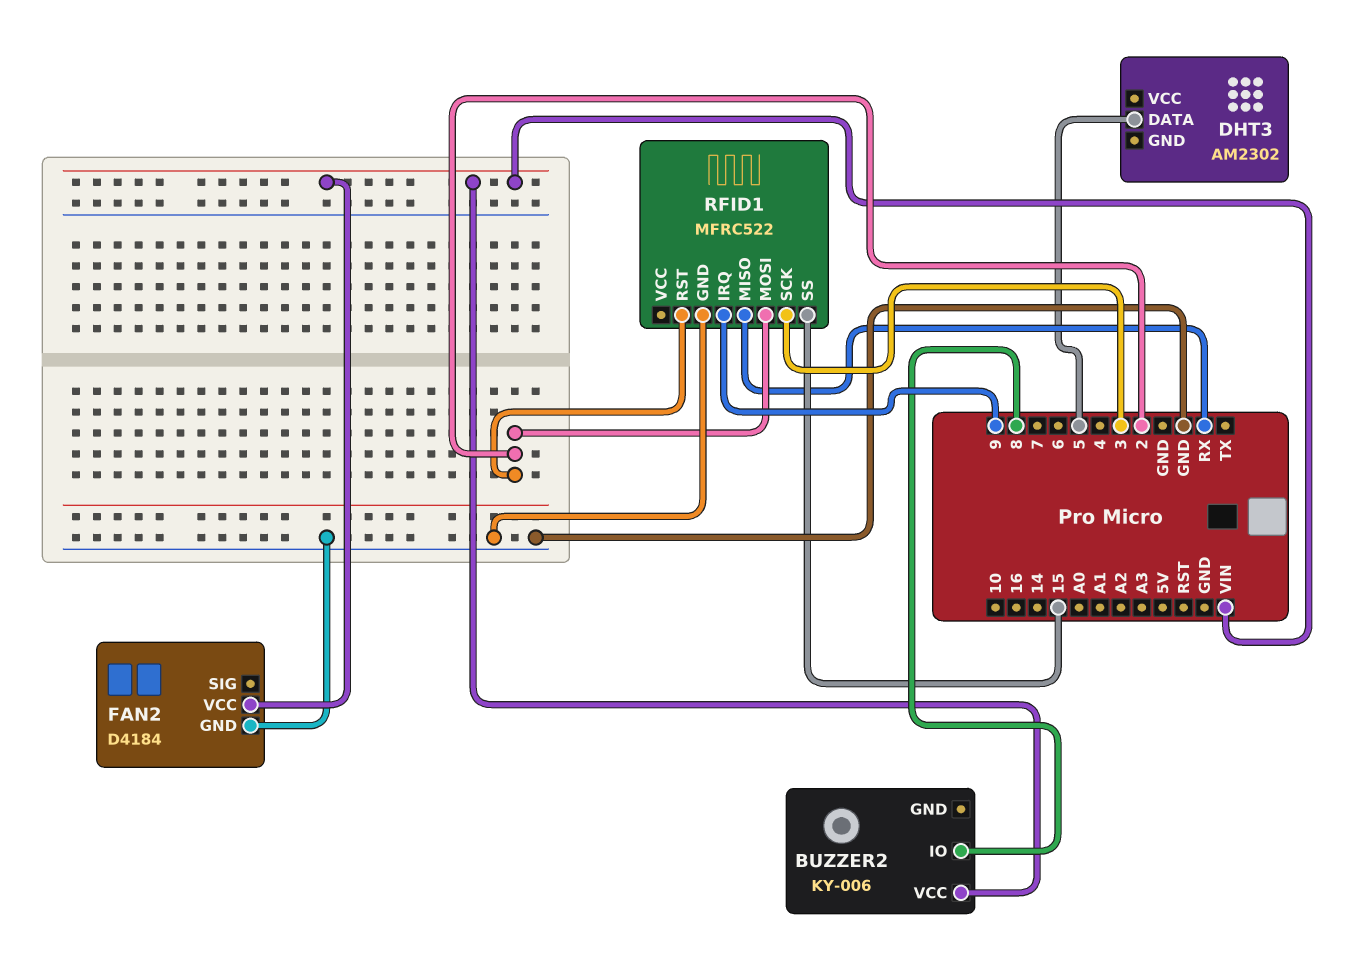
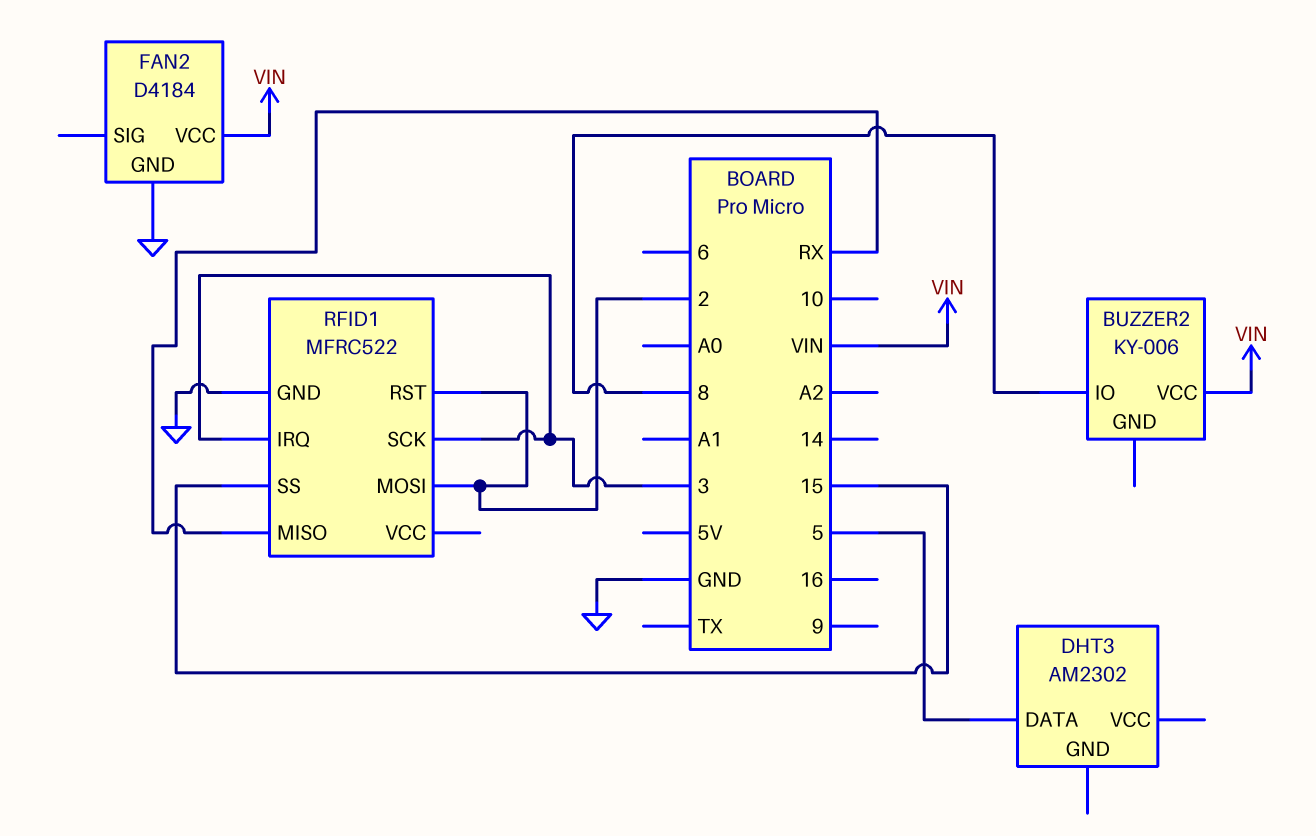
RFID1 pin IRQ: 9 -> 3

